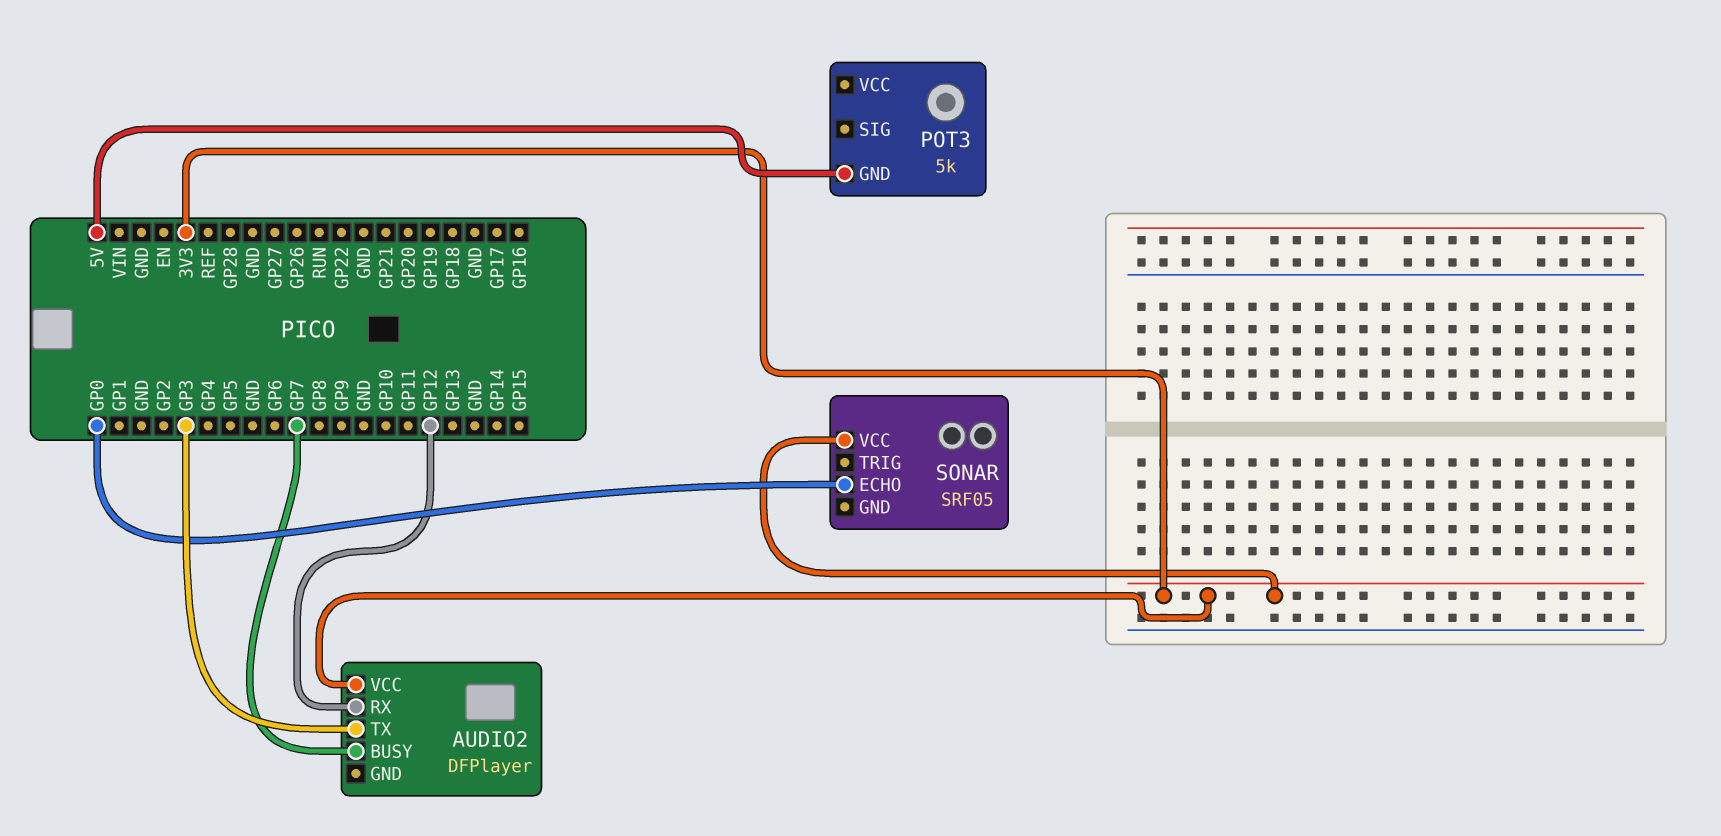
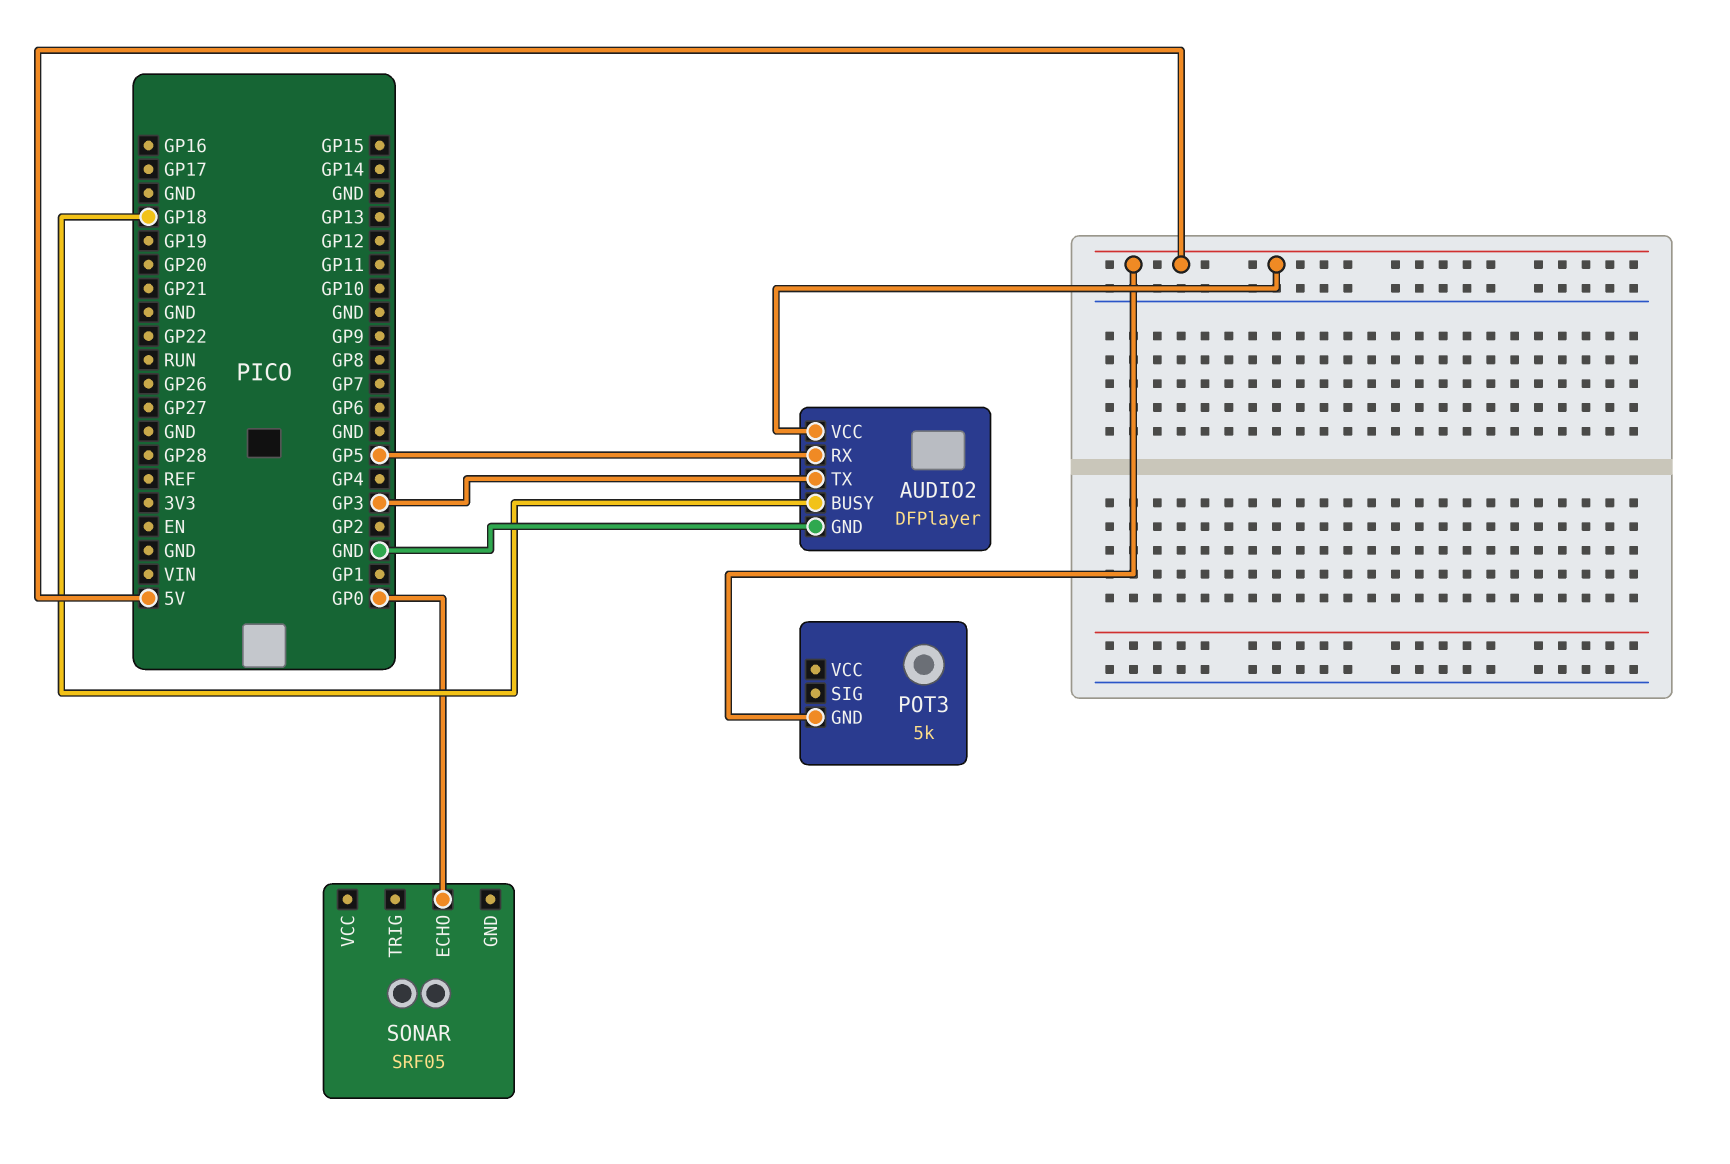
AUDIO2 pin BUSY: GP7 -> GP18
AUDIO2 pin GND: none -> GND
AUDIO2 pin RX: GP12 -> GP5
AUDIO2 pin VCC: 3V3 -> 5V
SONAR pin VCC: 3V3 -> none

